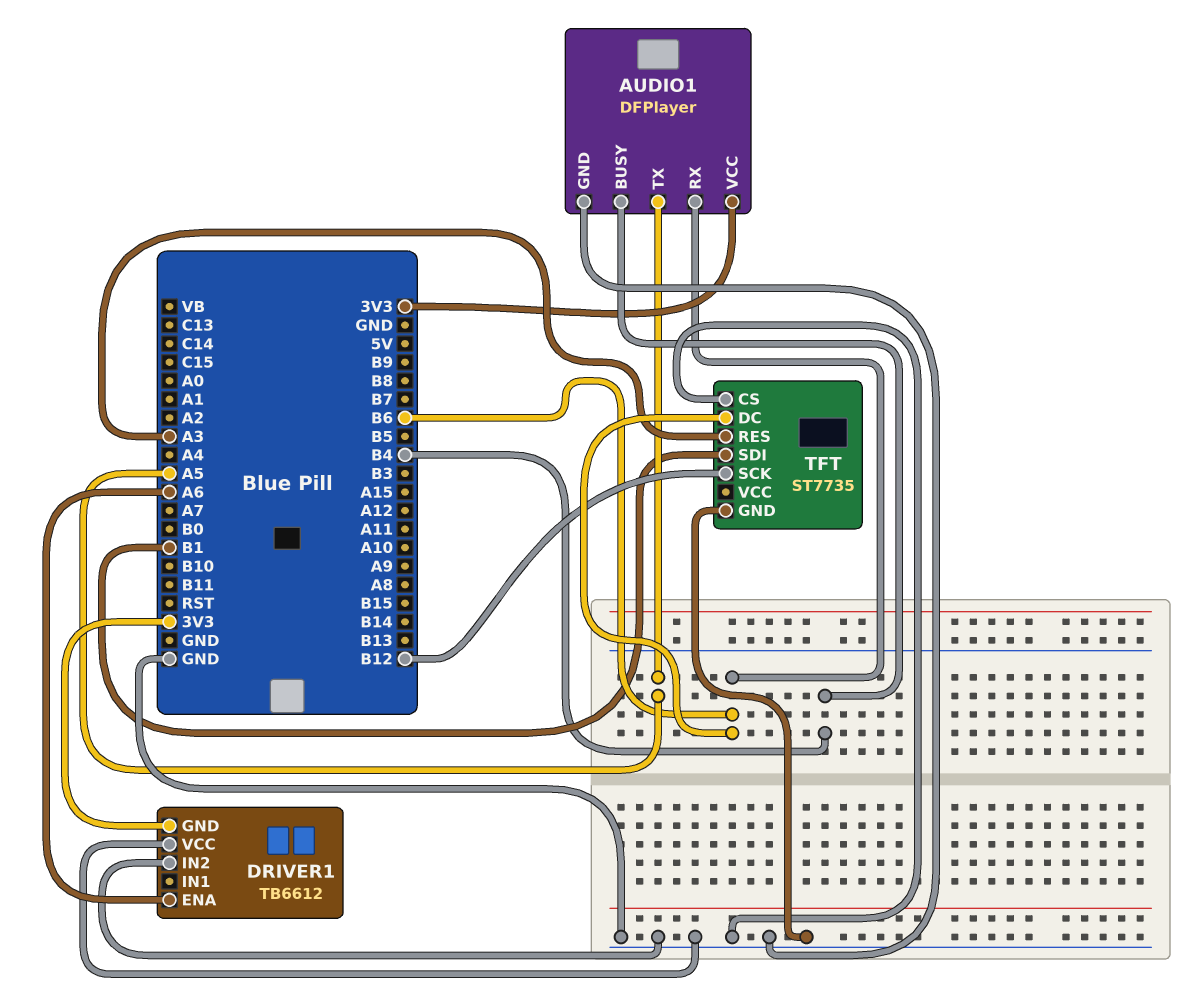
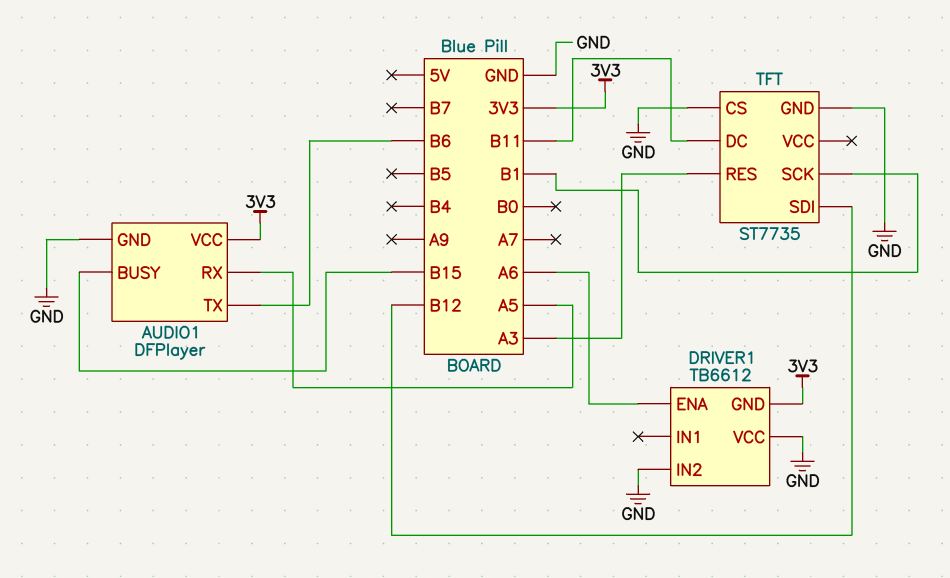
AUDIO1 pin BUSY: B4 -> B15
AUDIO1 pin RX: B6 -> A5
AUDIO1 pin TX: A5 -> B6
TFT pin DC: B6 -> B11
TFT pin SCK: B12 -> B1
TFT pin SDI: B1 -> B12

